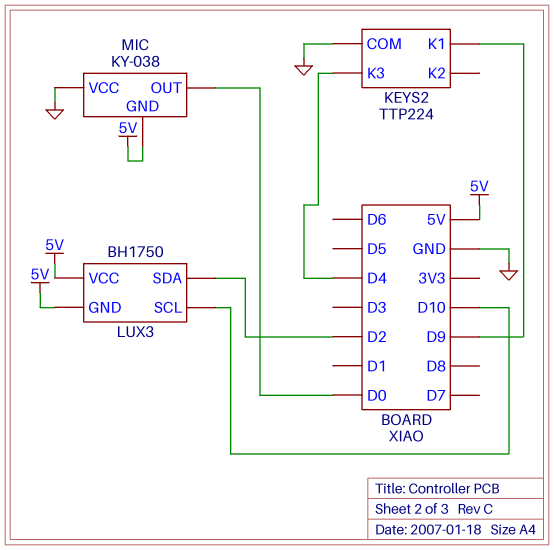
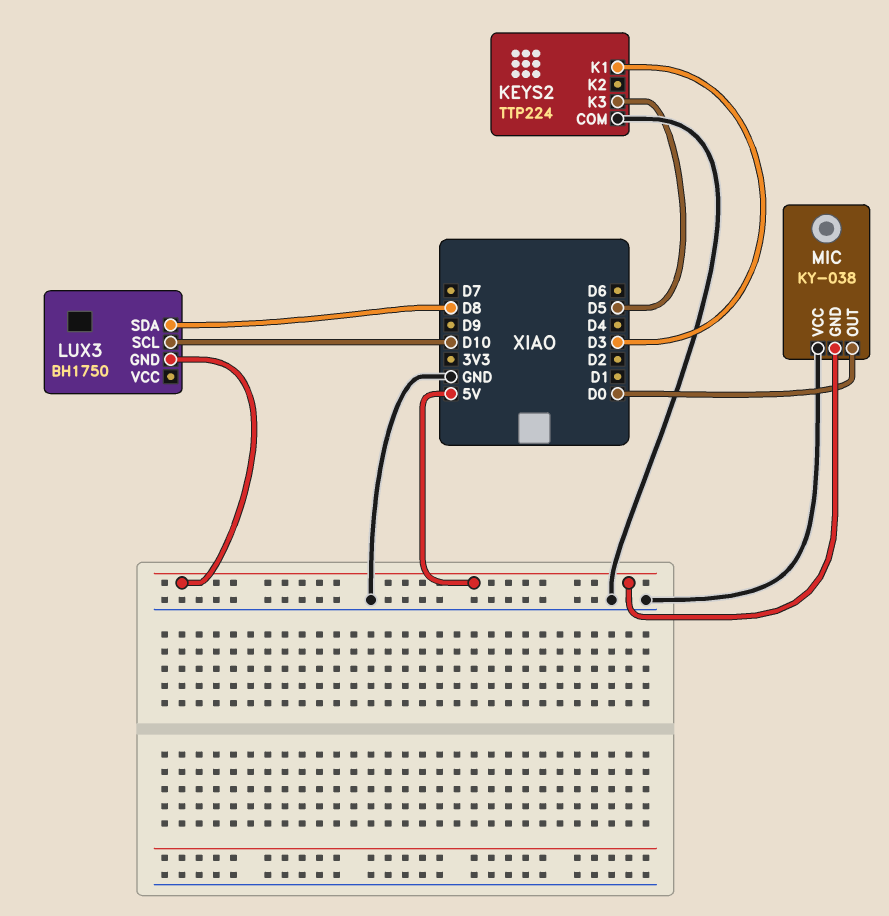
KEYS2 pin K1: D9 -> D3
KEYS2 pin K3: D4 -> D5
LUX3 pin SDA: D2 -> D8
LUX3 pin VCC: 5V -> none

